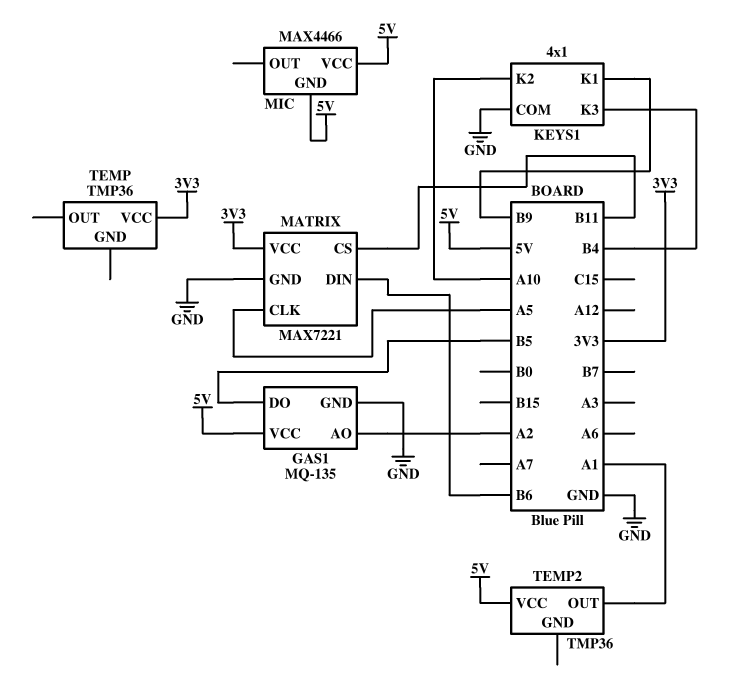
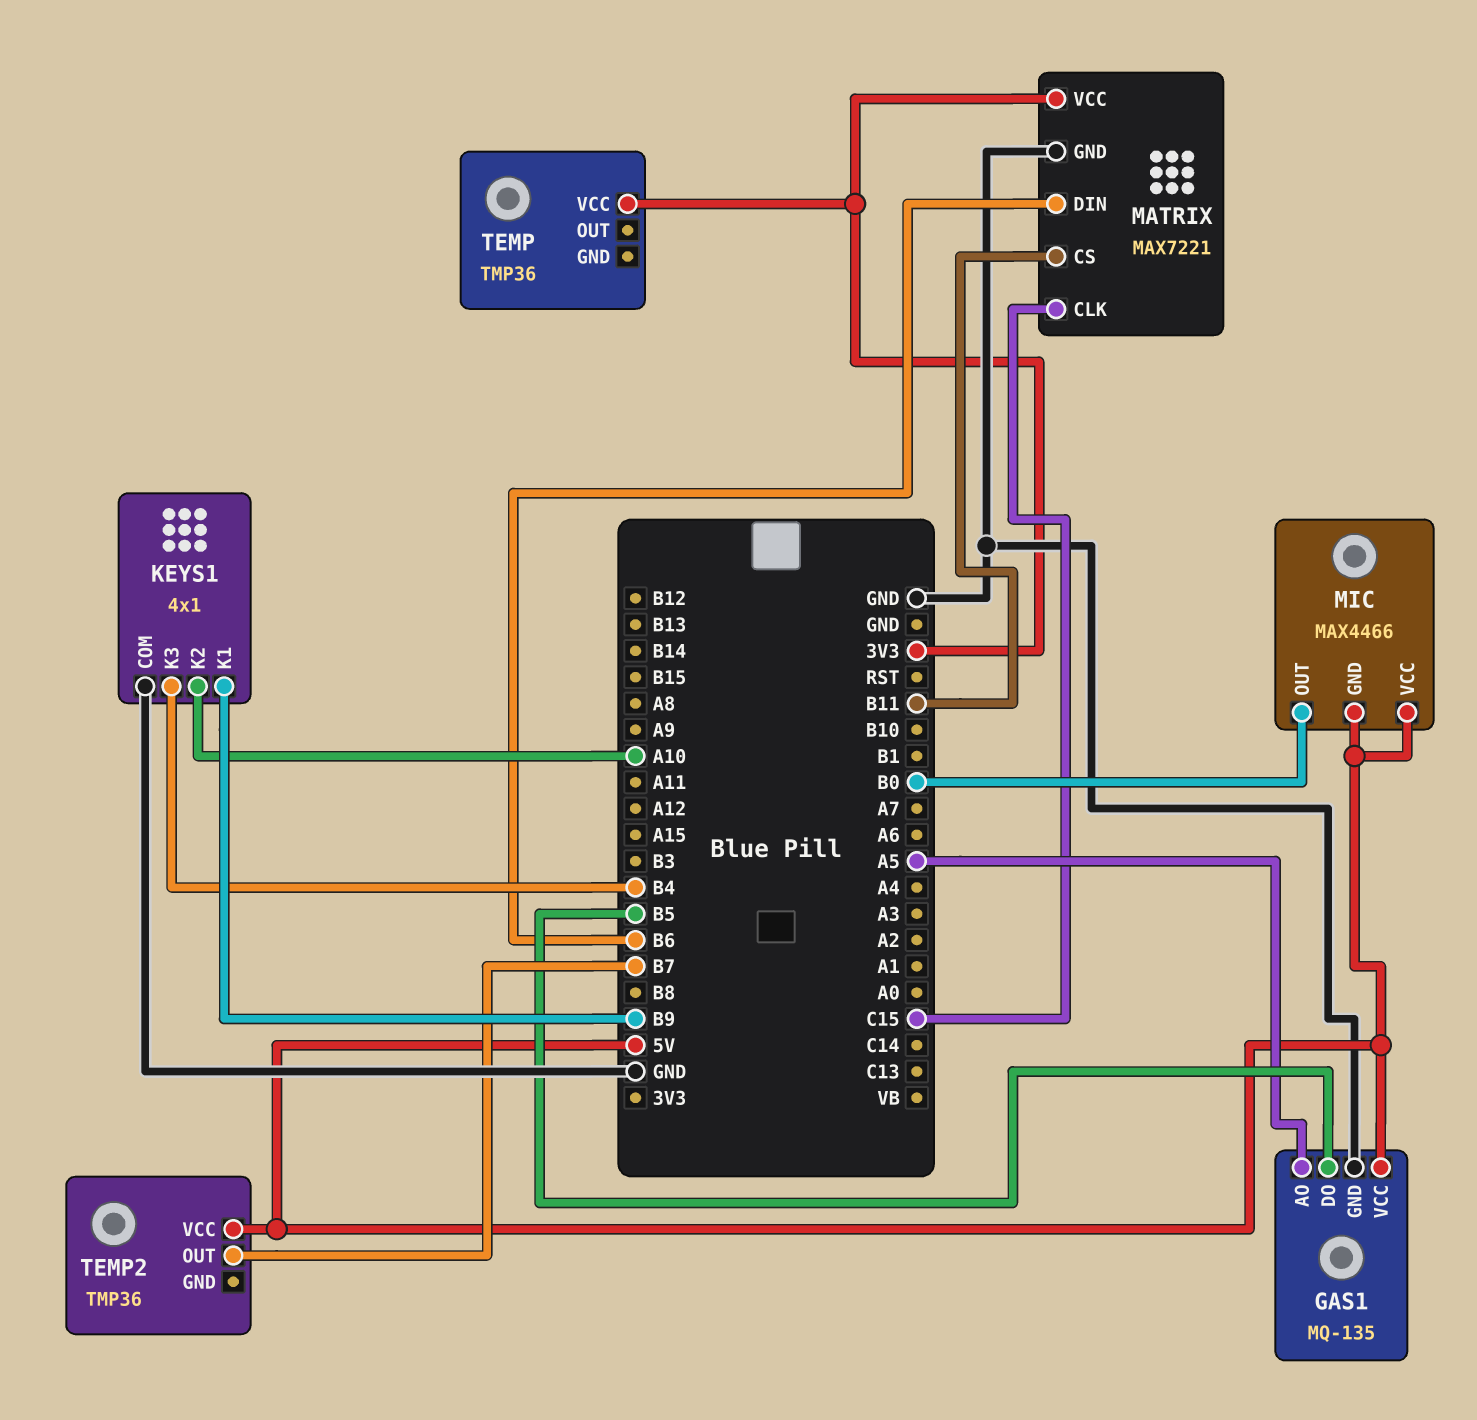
GAS1 pin AO: A2 -> A5
MATRIX pin CLK: A5 -> C15
MIC pin OUT: none -> B0
TEMP2 pin OUT: A1 -> B7

